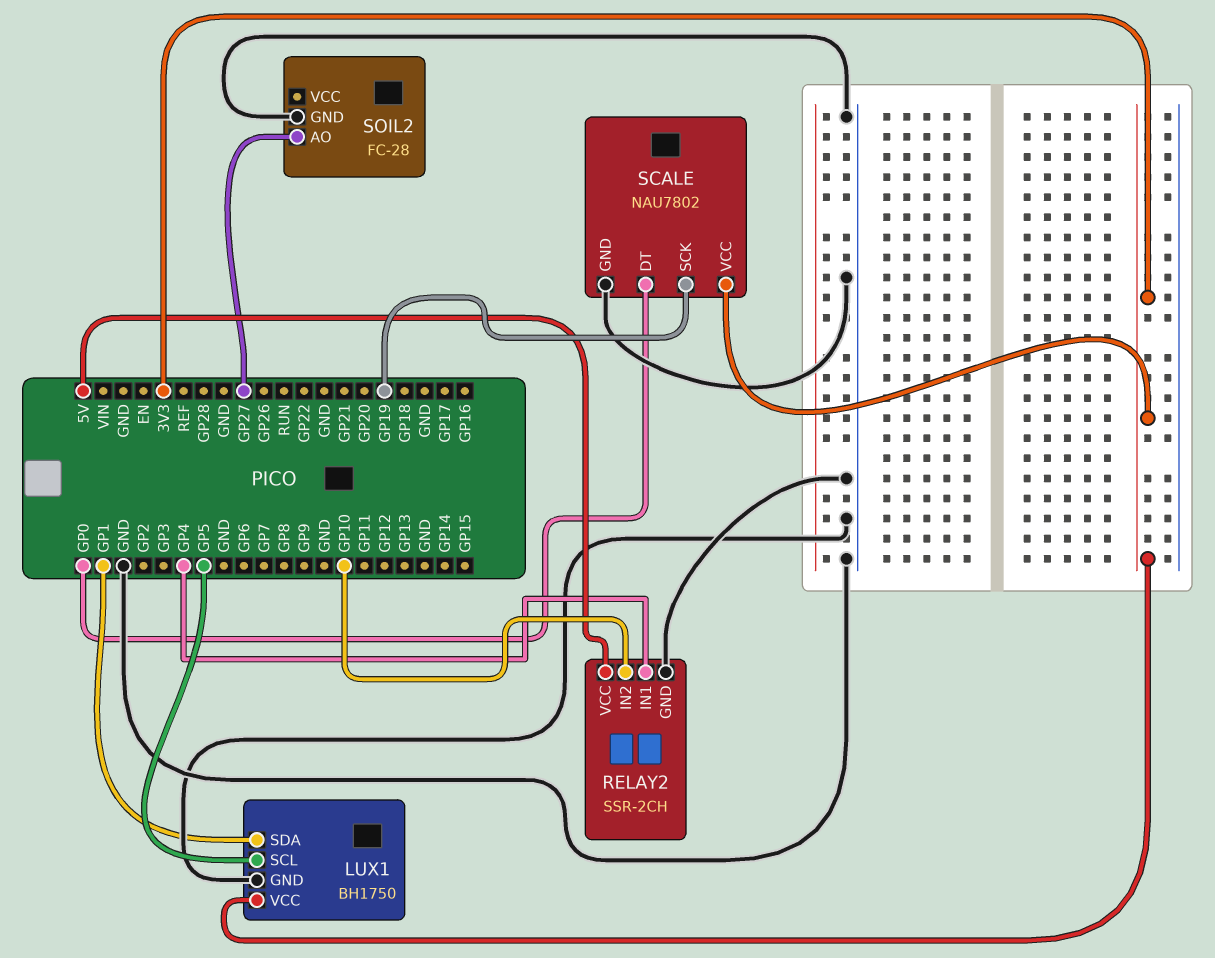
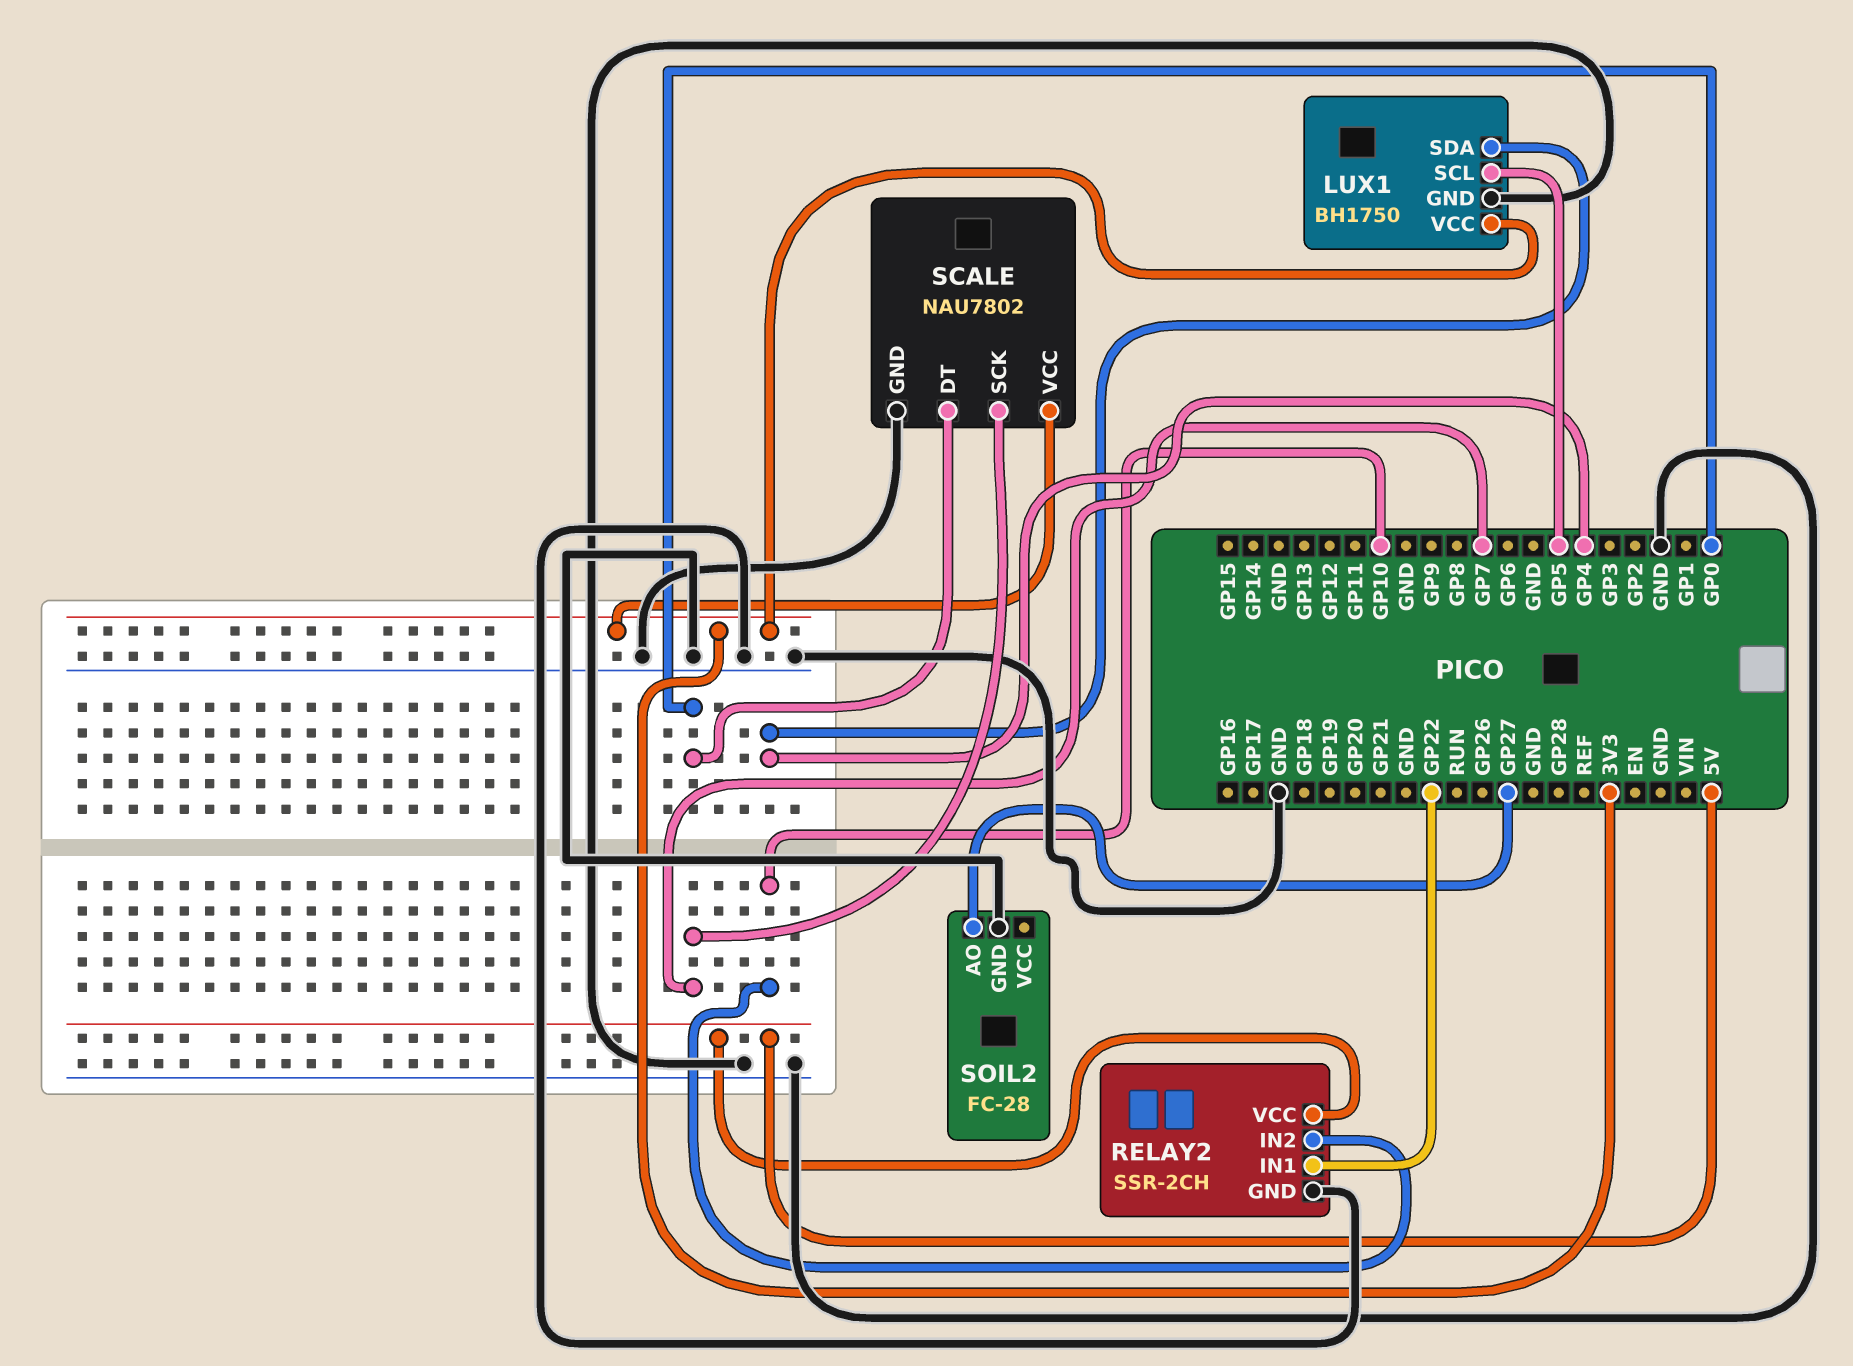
LUX1 pin SDA: GP1 -> GP4
RELAY2 pin IN1: GP4 -> GP22
SCALE pin SCK: GP19 -> GP7

